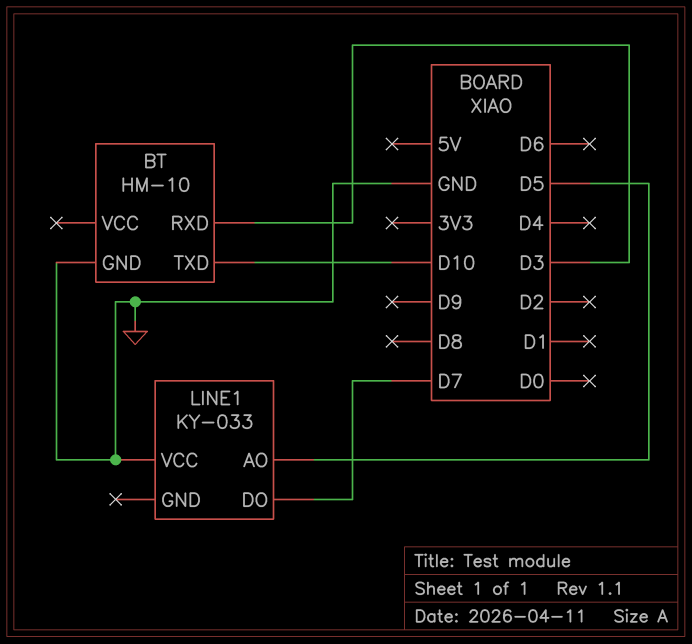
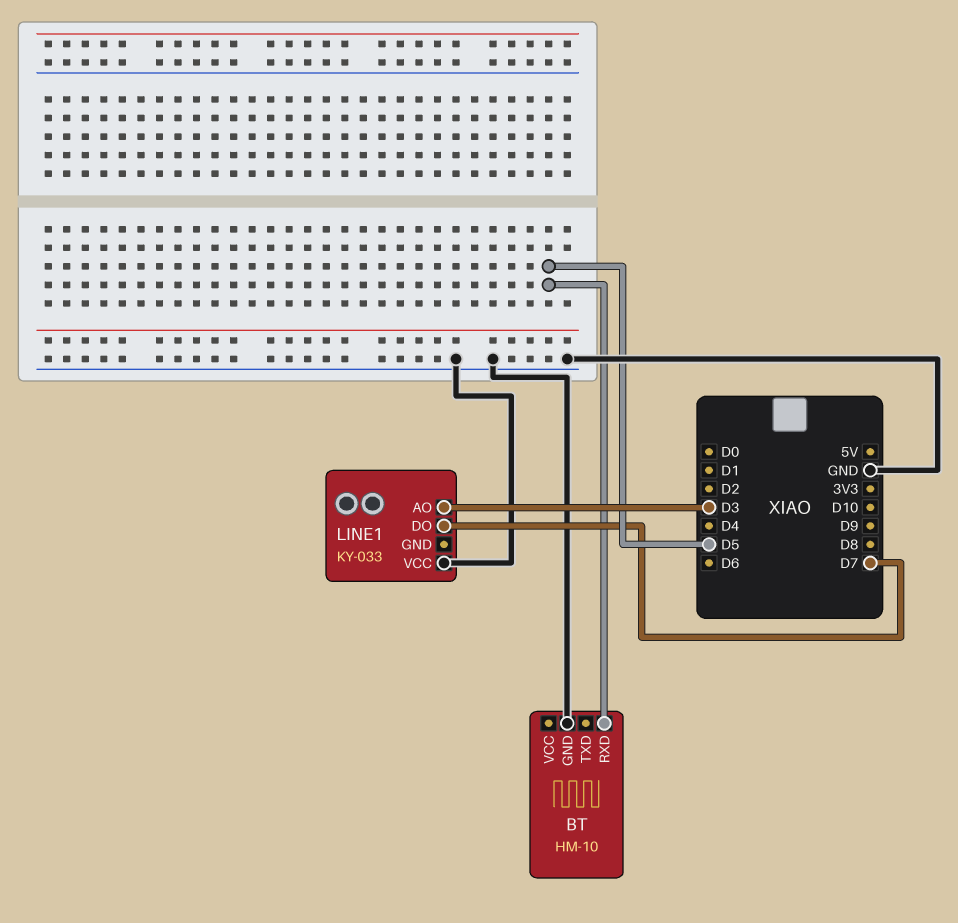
BT pin RXD: D3 -> D5
BT pin TXD: D10 -> none
LINE1 pin AO: D5 -> D3

